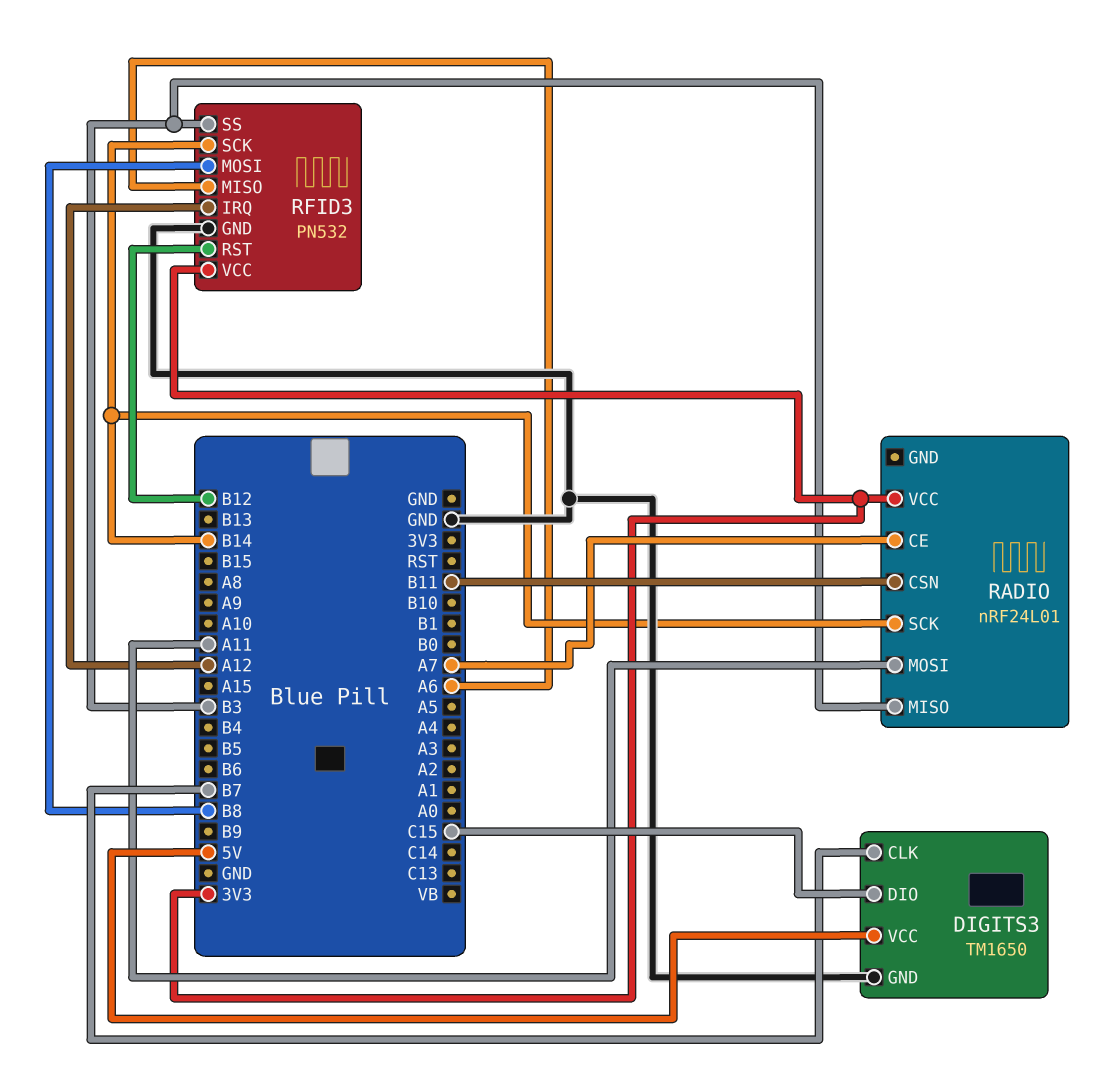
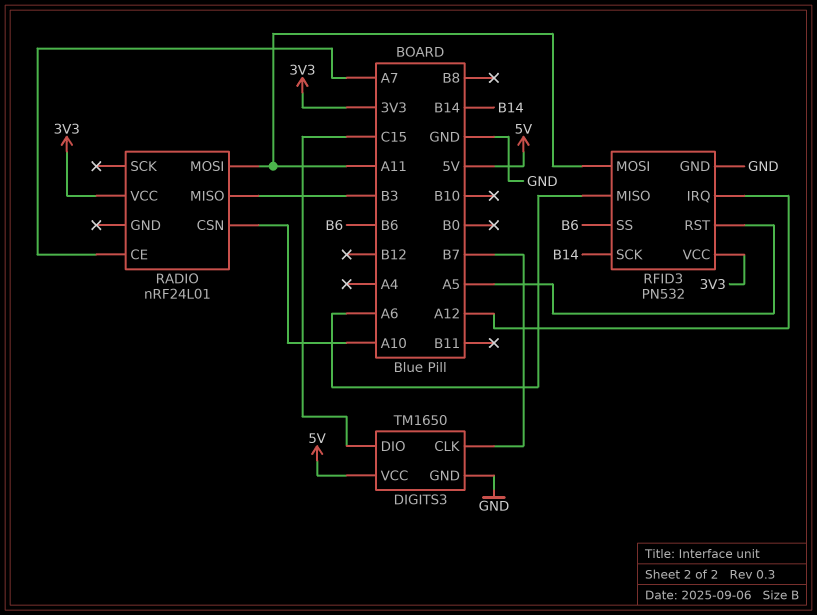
RADIO pin CSN: B11 -> A10
RADIO pin SCK: B14 -> none
RFID3 pin MOSI: B8 -> A11
RFID3 pin RST: B12 -> A5
RFID3 pin SS: B3 -> B6

